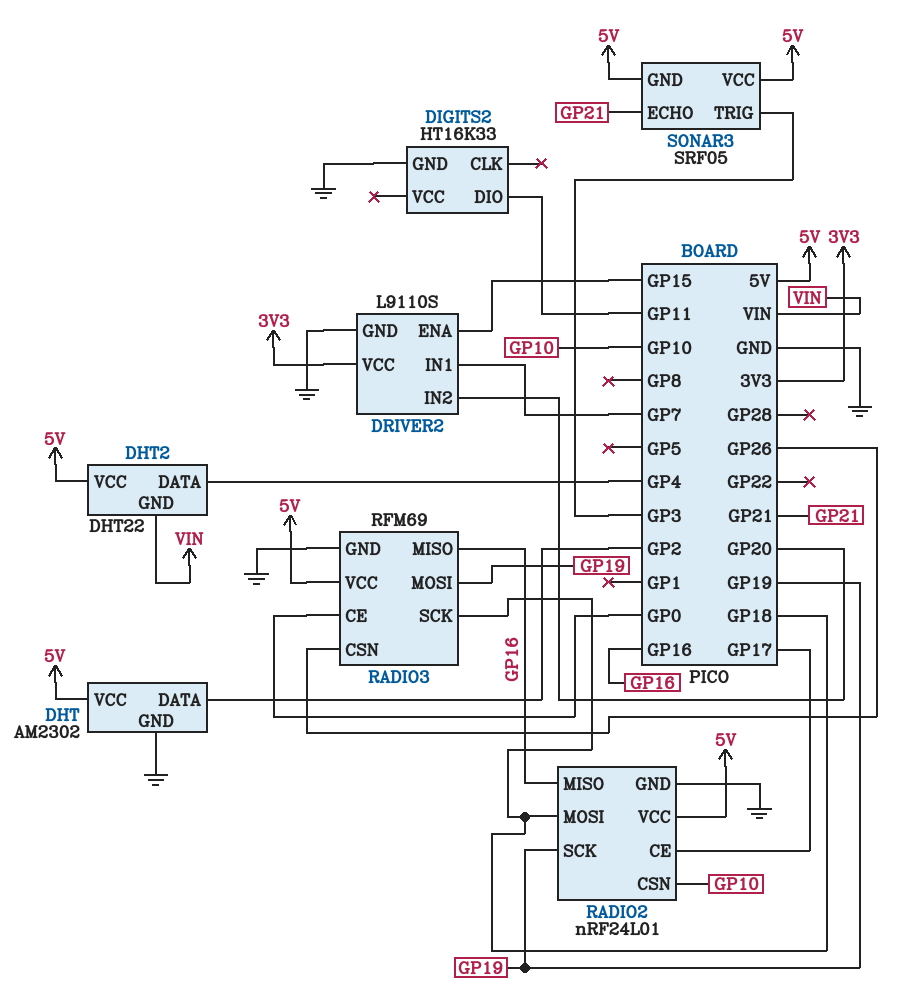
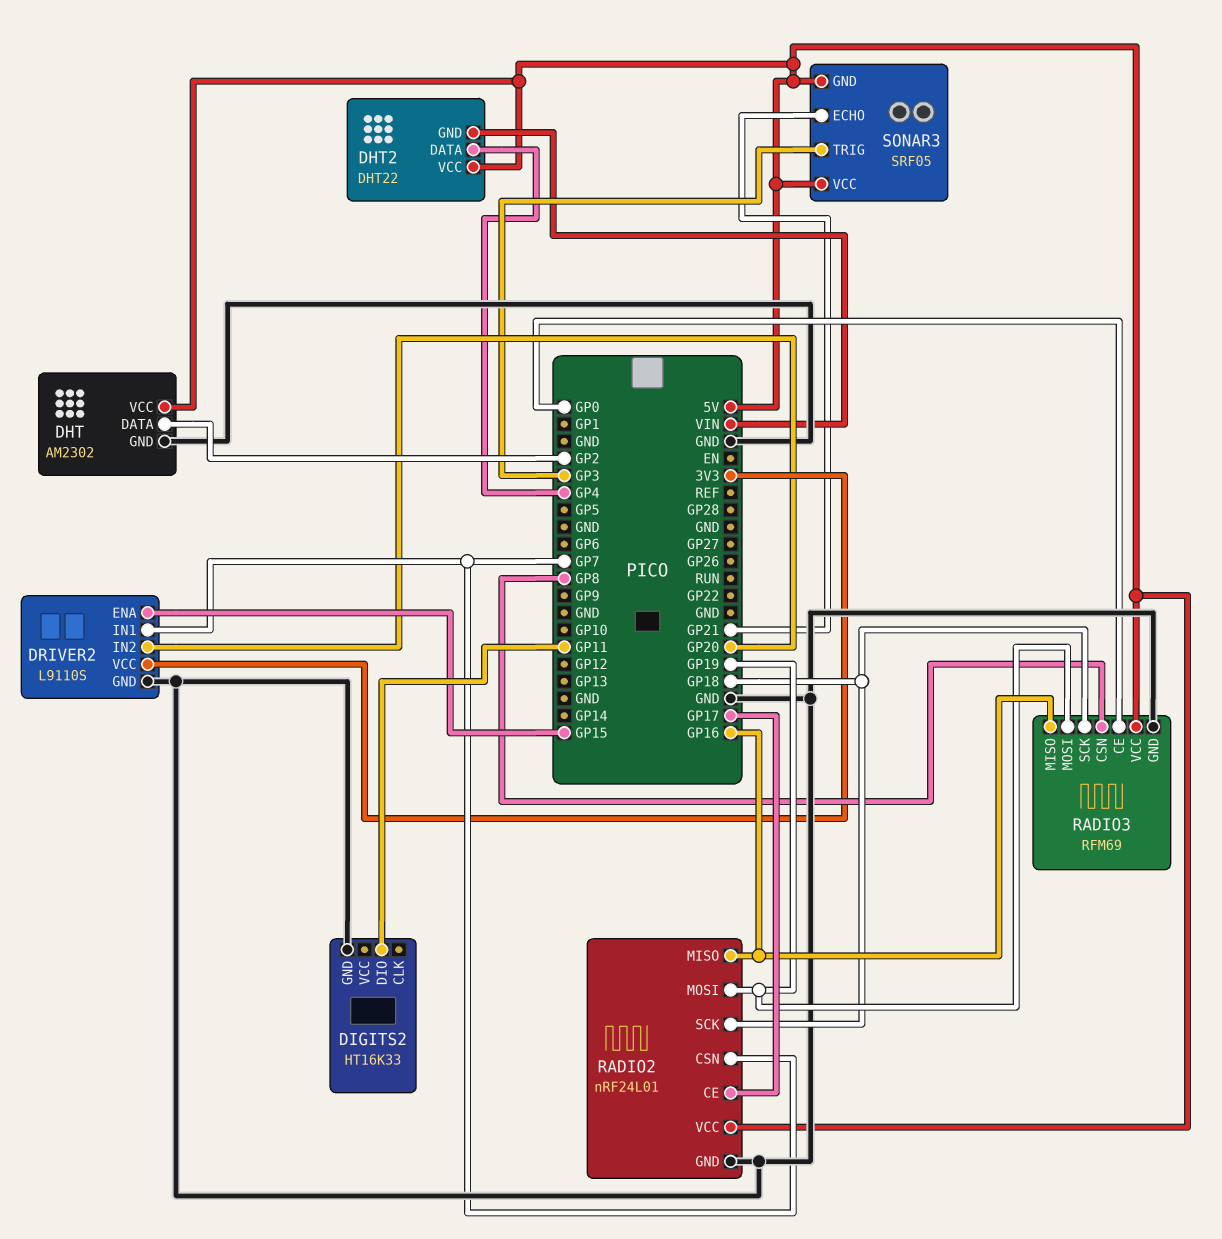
RADIO2 pin CSN: GP10 -> GP7
RADIO2 pin MOSI: GP18 -> GP19
RADIO2 pin SCK: GP19 -> GP18
RADIO3 pin CSN: GP26 -> GP8

